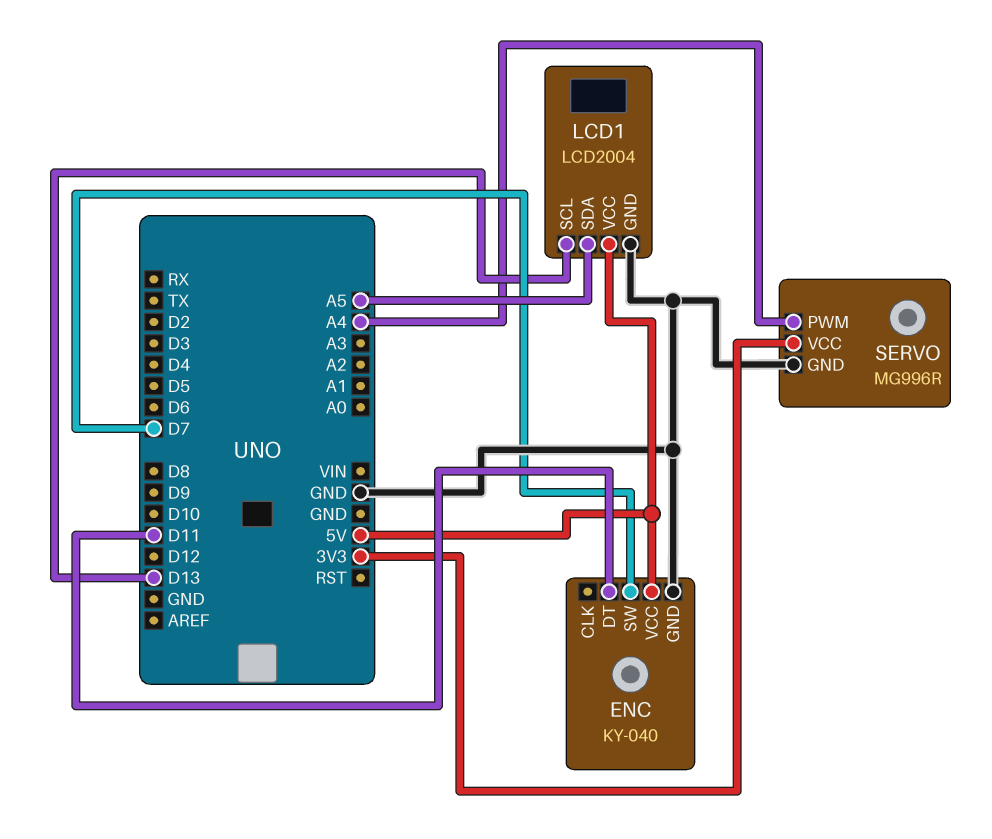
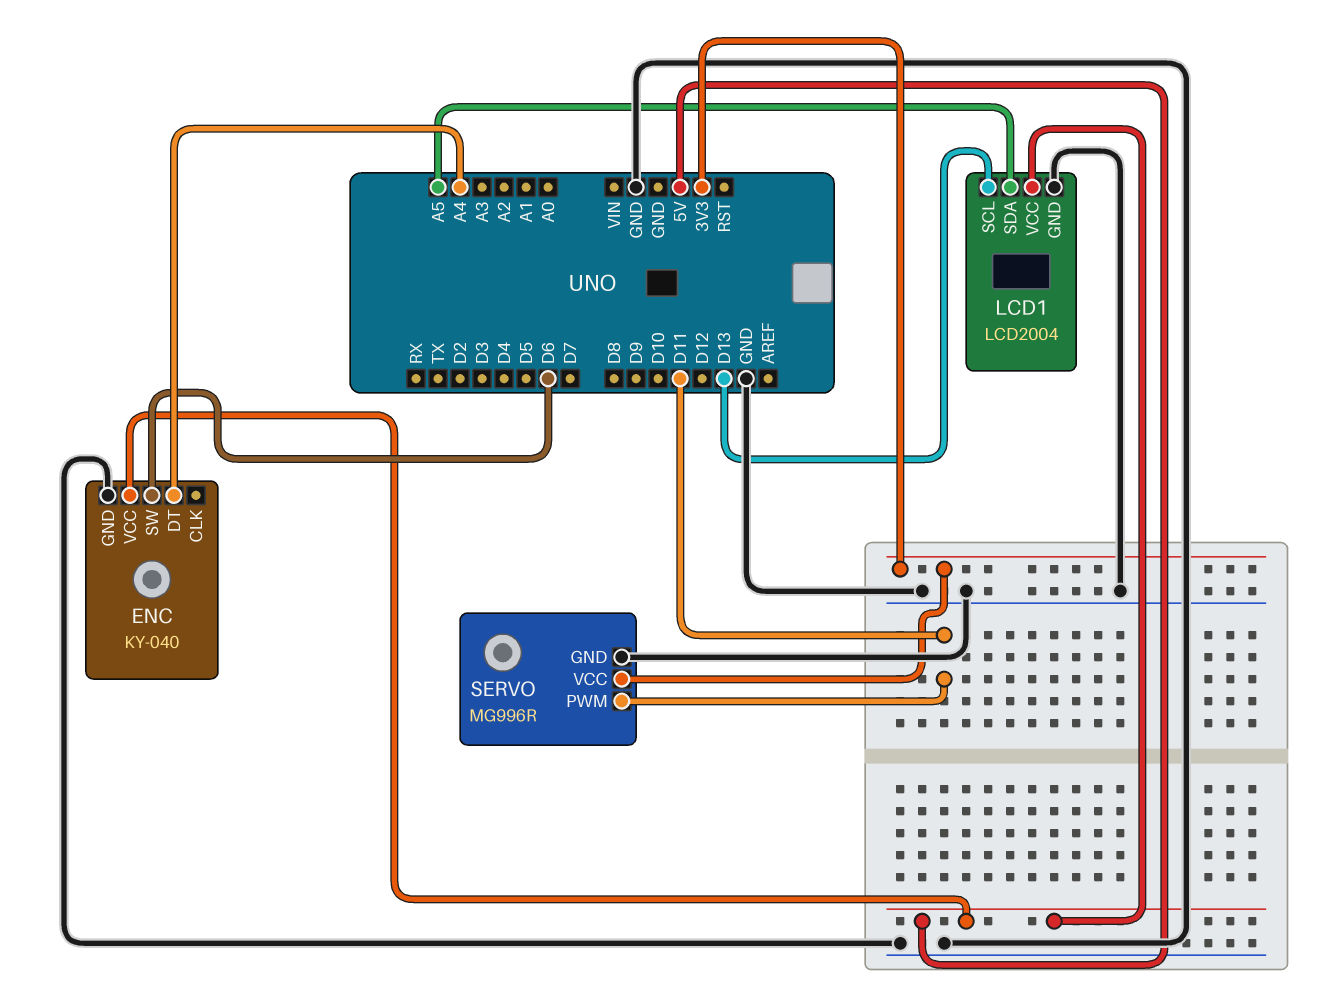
ENC pin DT: D11 -> A4
ENC pin SW: D7 -> D6
SERVO pin PWM: A4 -> D11

